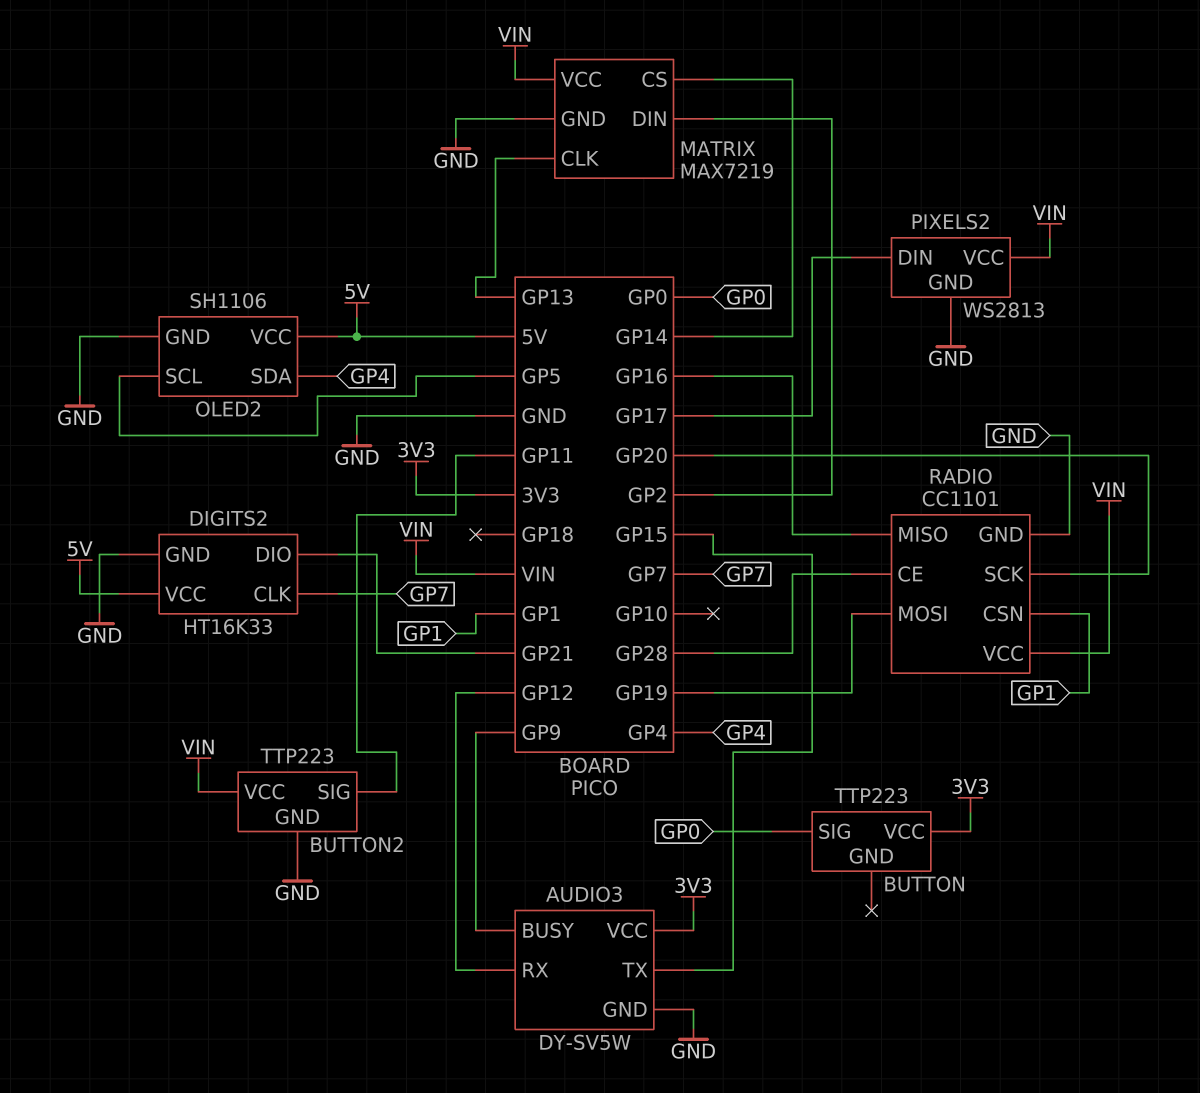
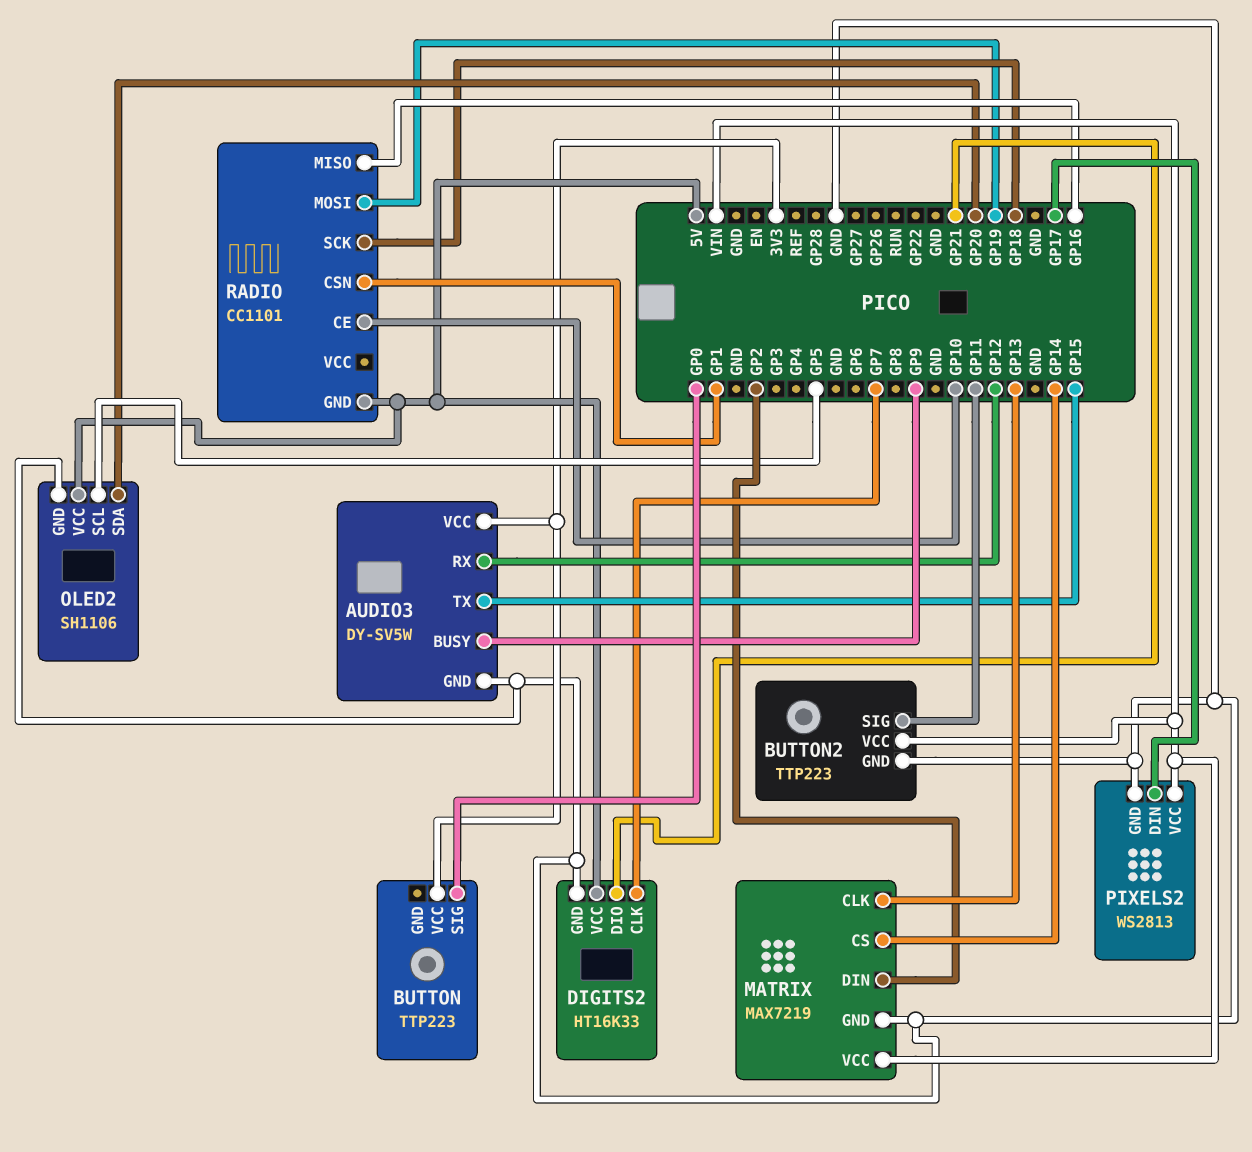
OLED2 pin SDA: GP4 -> GP20
RADIO pin CE: GP28 -> GP10
RADIO pin GND: GND -> 5V
RADIO pin SCK: GP20 -> GP18
RADIO pin VCC: VIN -> none

